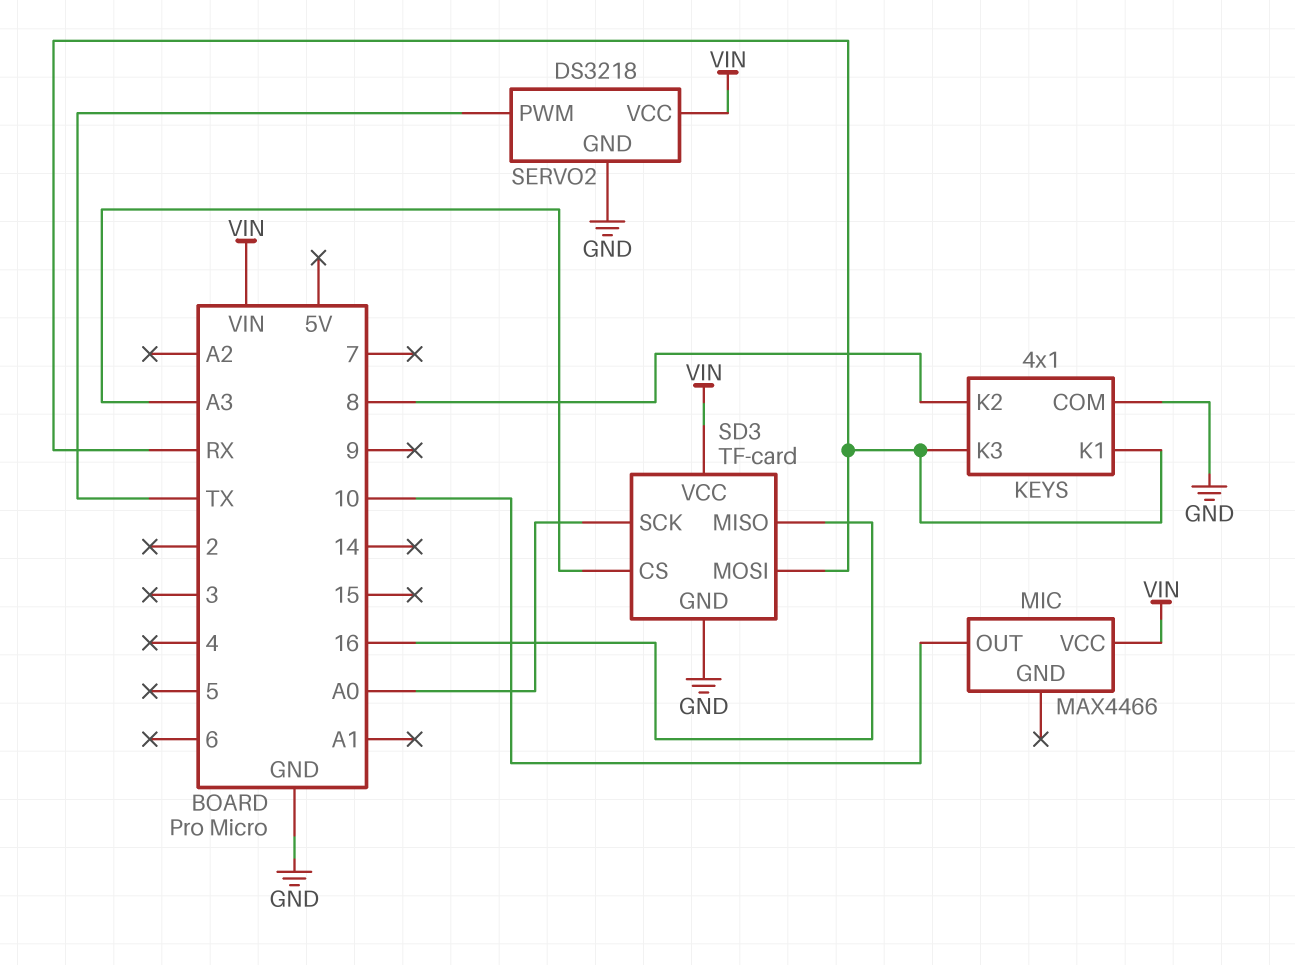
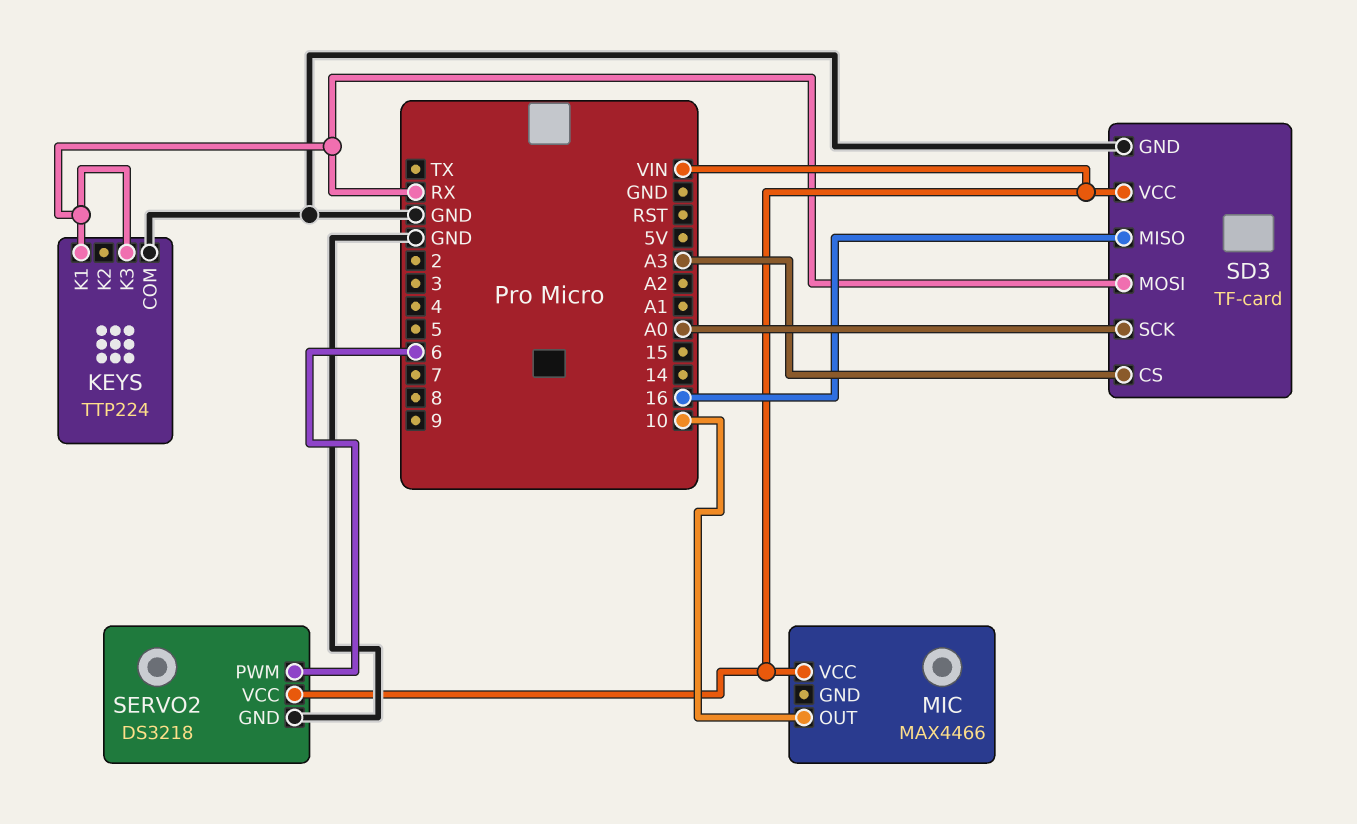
KEYS: 4x1 -> TTP224
KEYS pin K2: 8 -> none
SERVO2 pin PWM: TX -> 6

